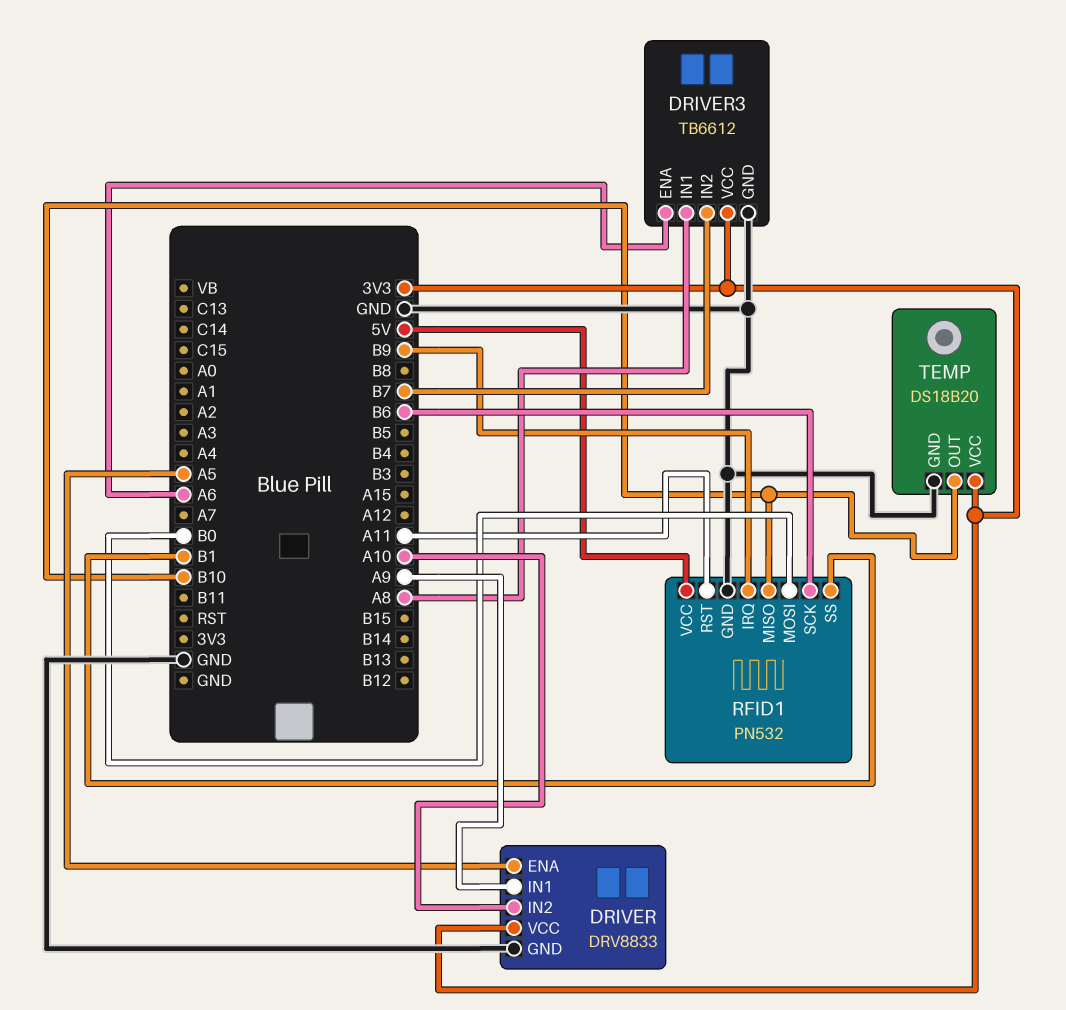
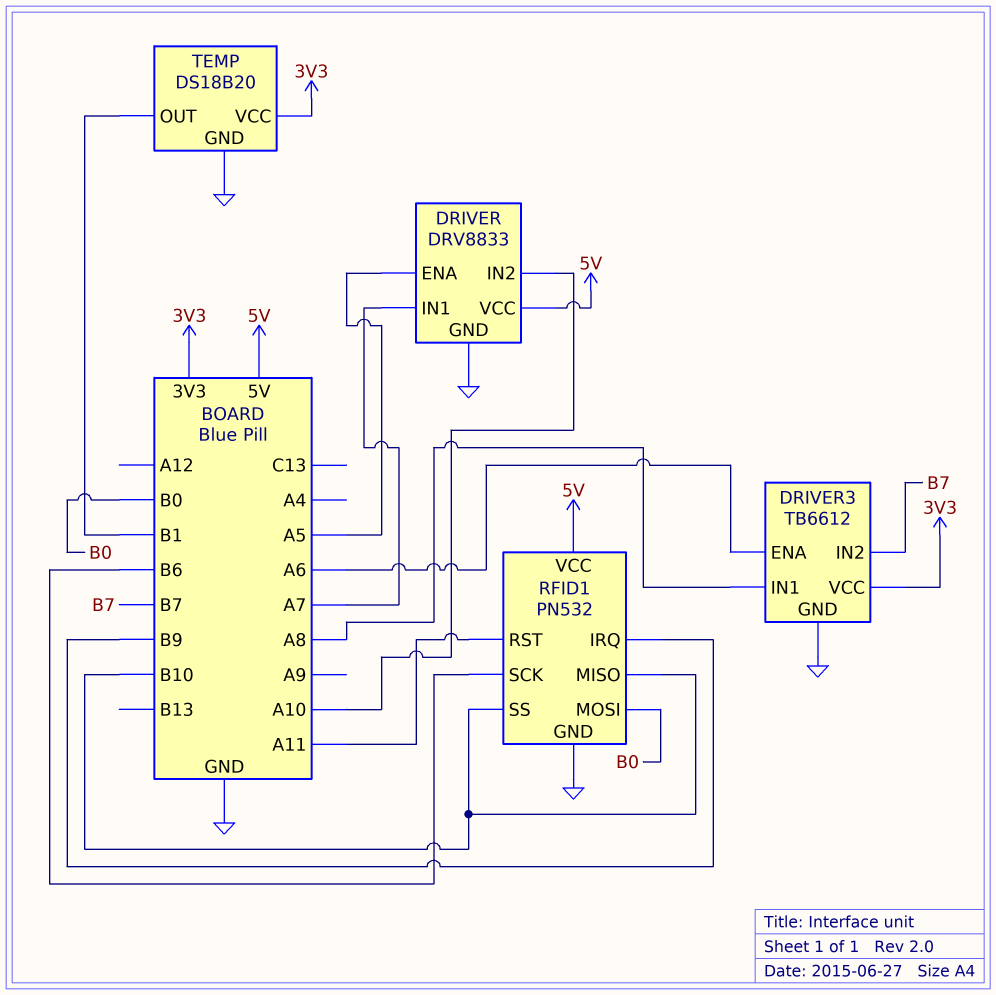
DRIVER pin IN1: A9 -> A7
DRIVER pin VCC: 3V3 -> 5V
RFID1 pin SS: B1 -> B10
TEMP pin OUT: B10 -> B1

